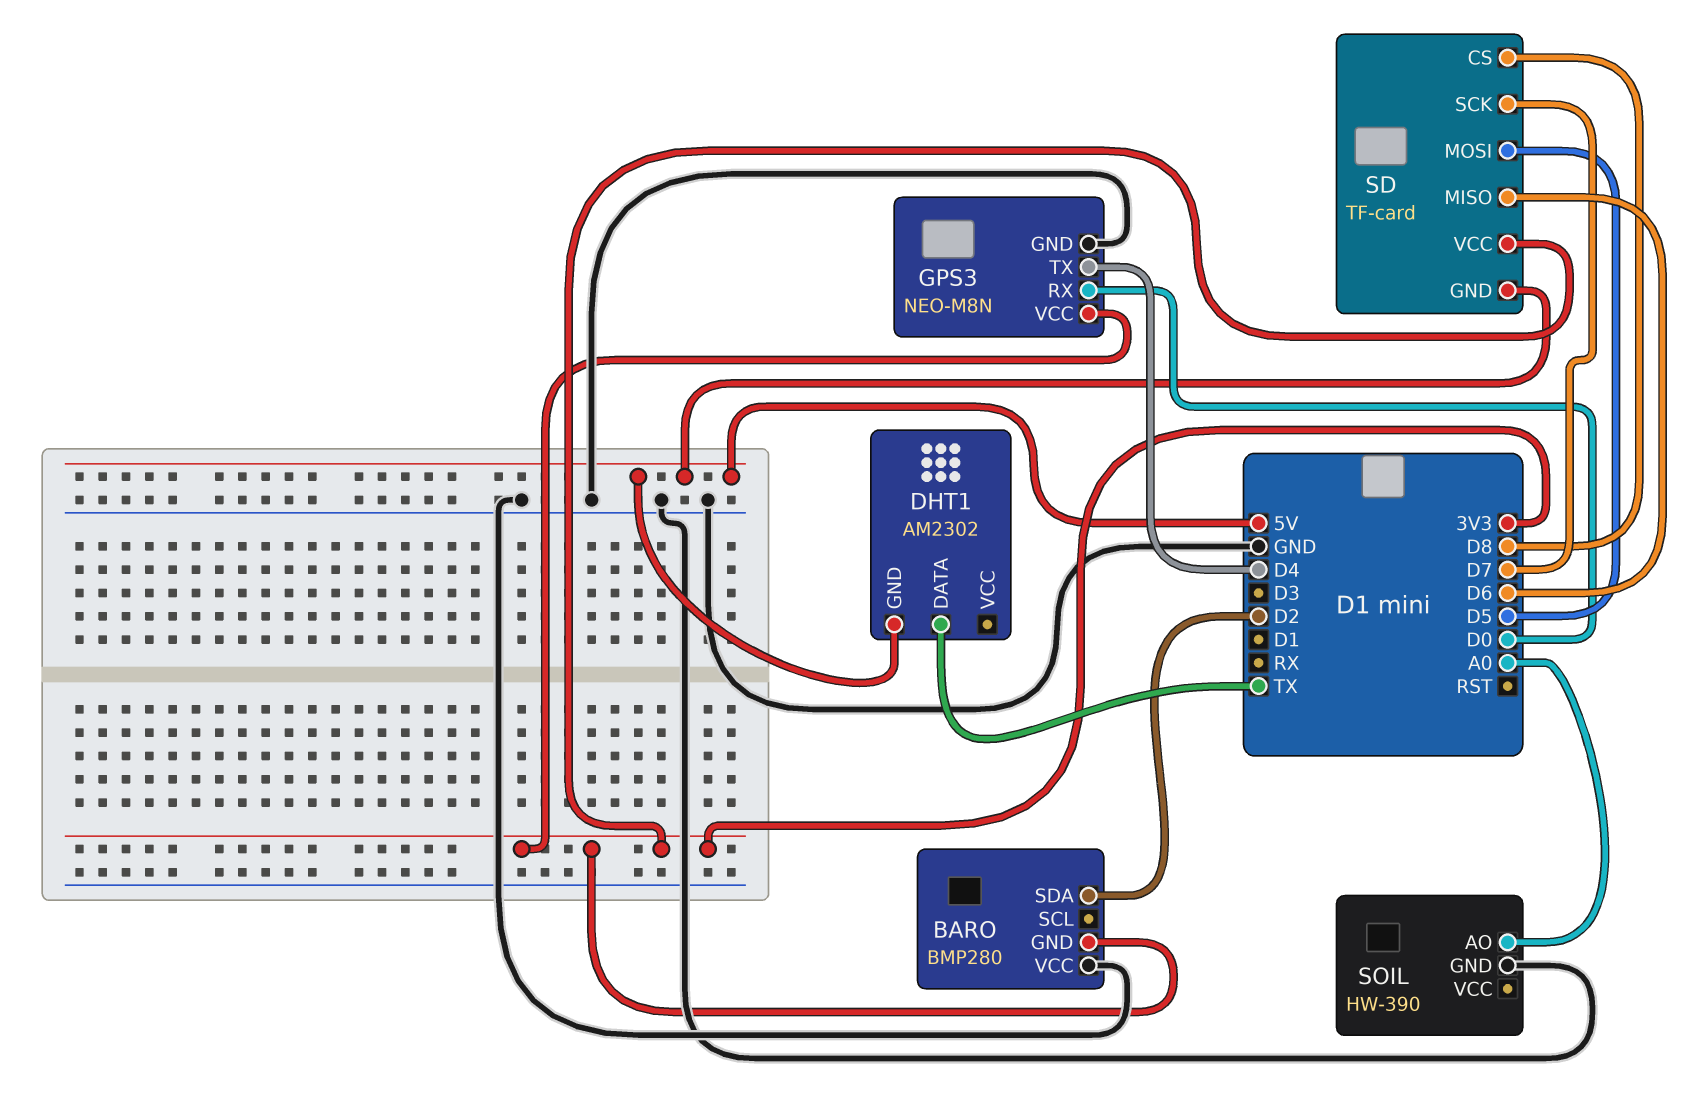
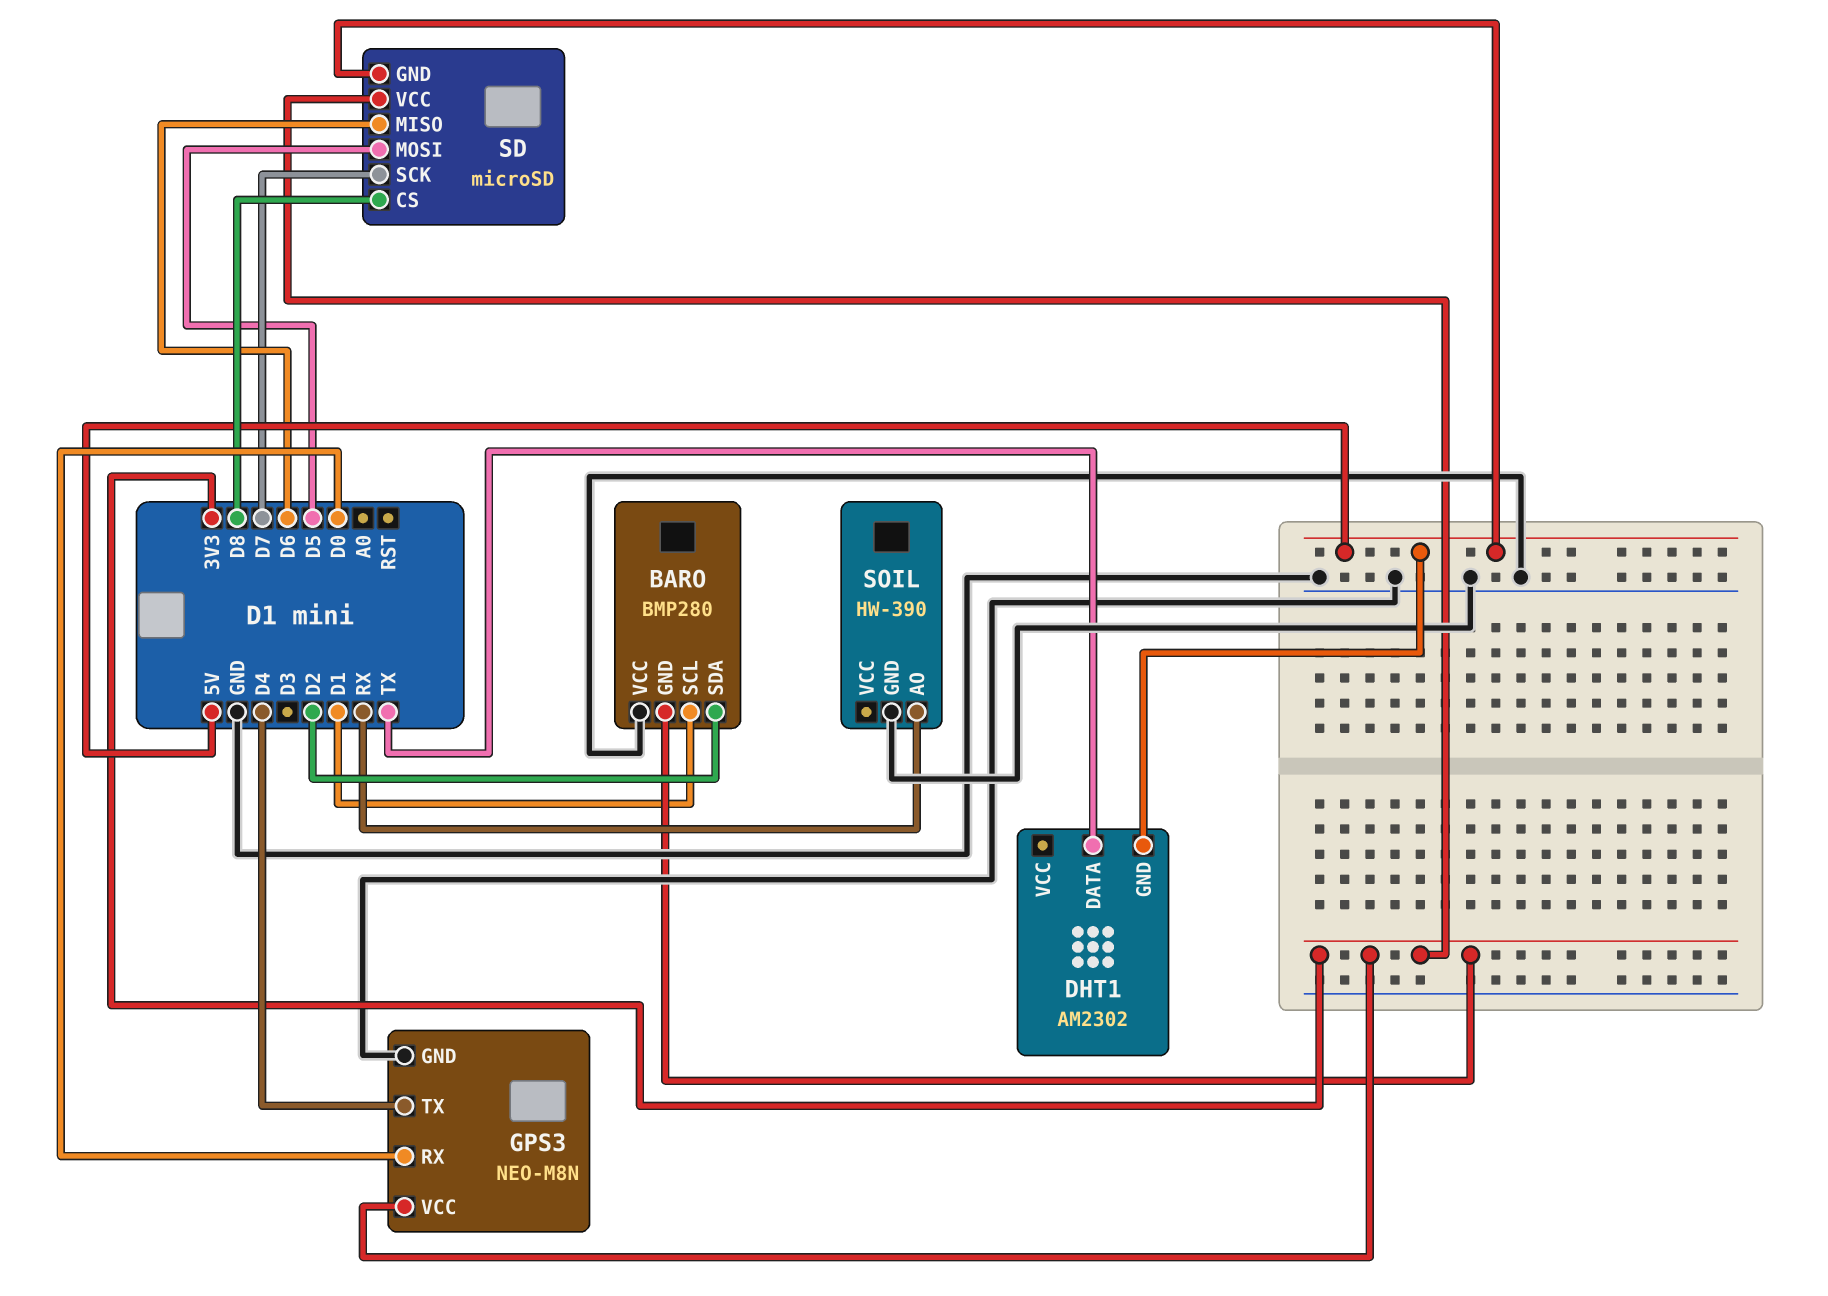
BARO pin SCL: none -> D1
SD: TF-card -> microSD
SOIL pin AO: A0 -> RX

